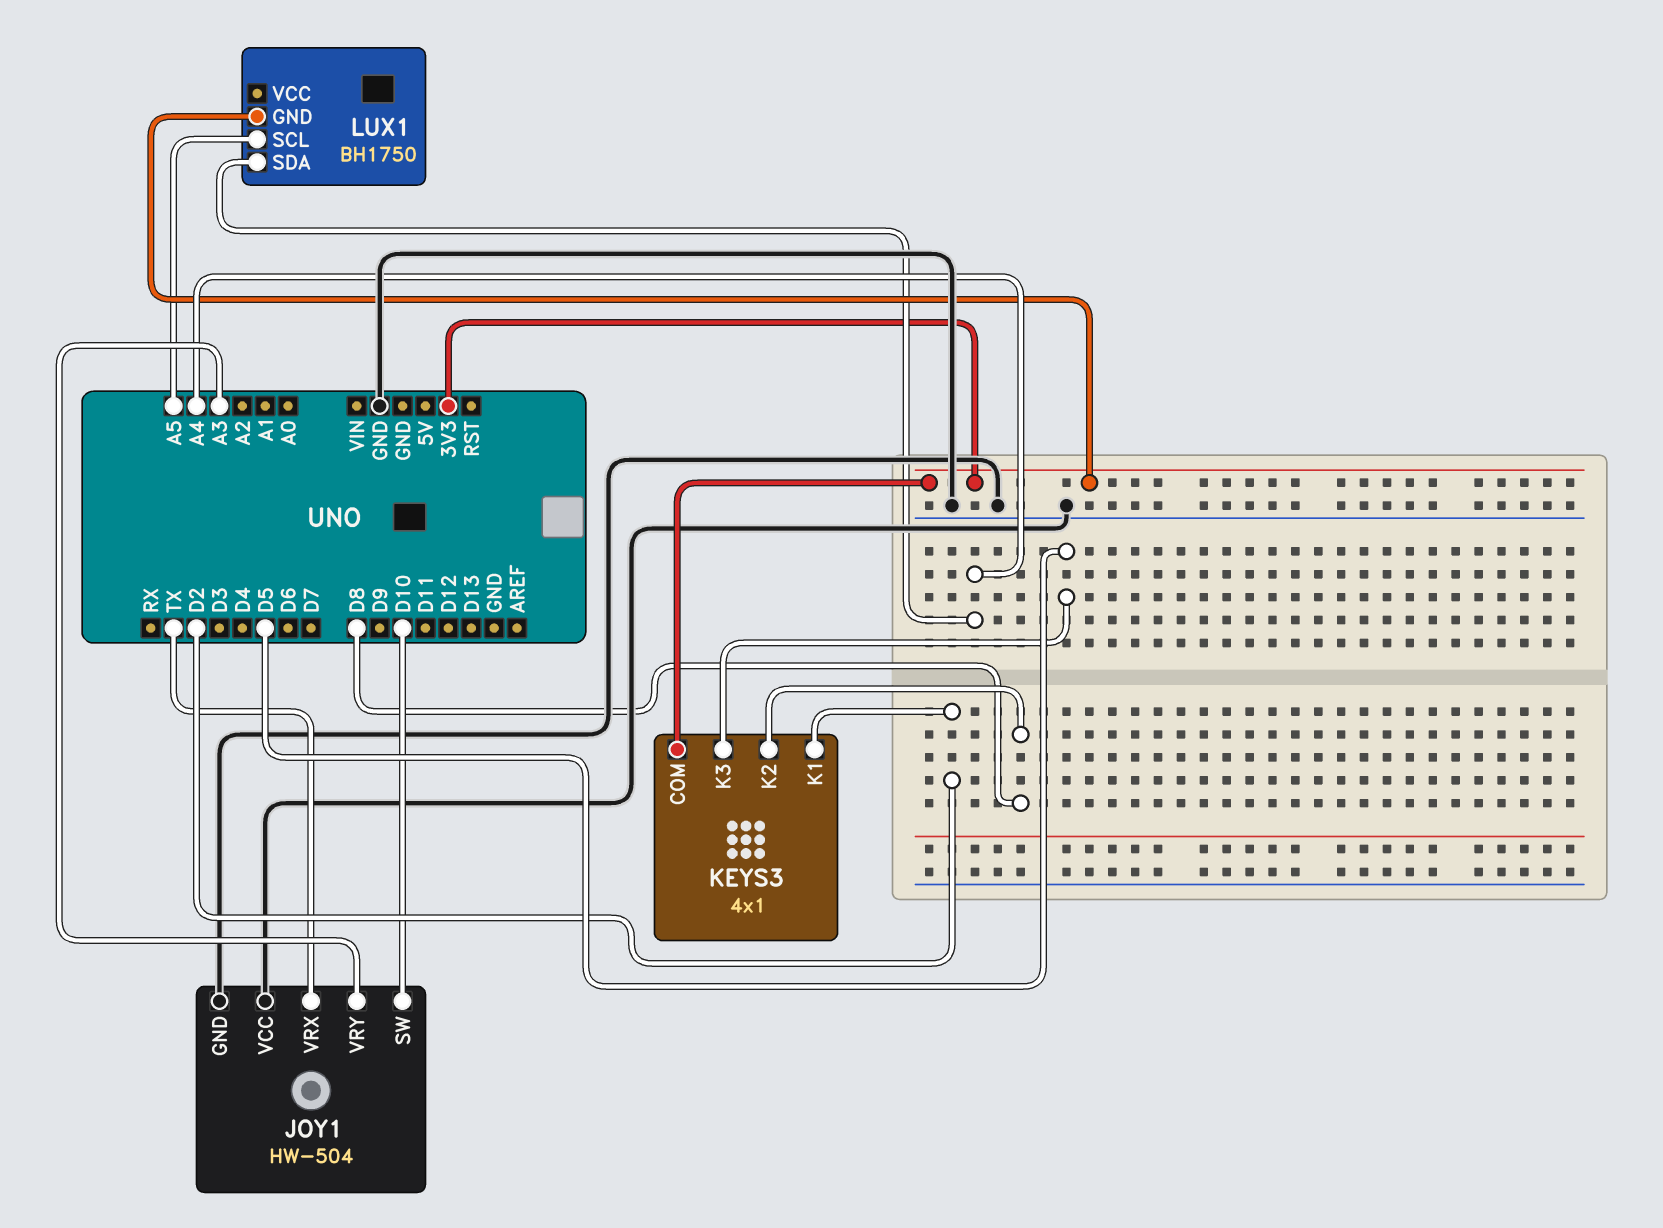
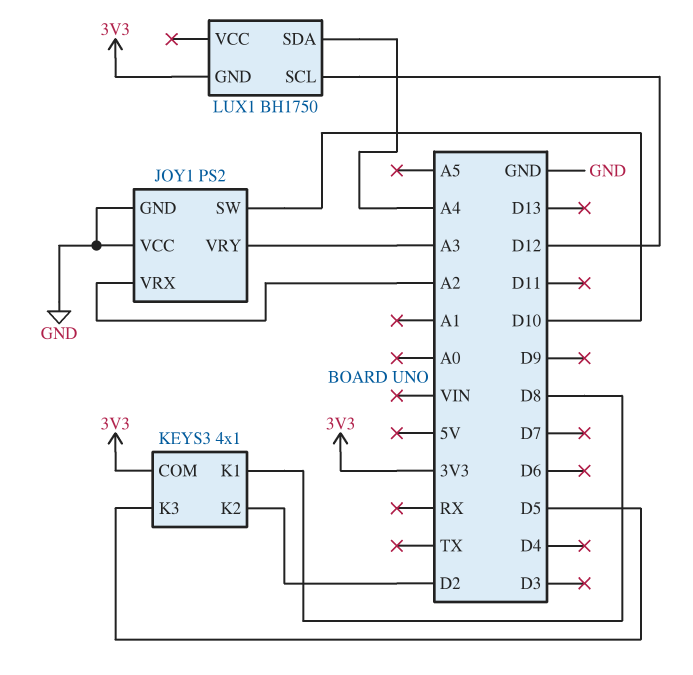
JOY1: HW-504 -> PS2
JOY1 pin VRX: TX -> A2
KEYS3 pin K1: D2 -> D8
KEYS3 pin K2: D8 -> D2
LUX1 pin SCL: A5 -> D12

